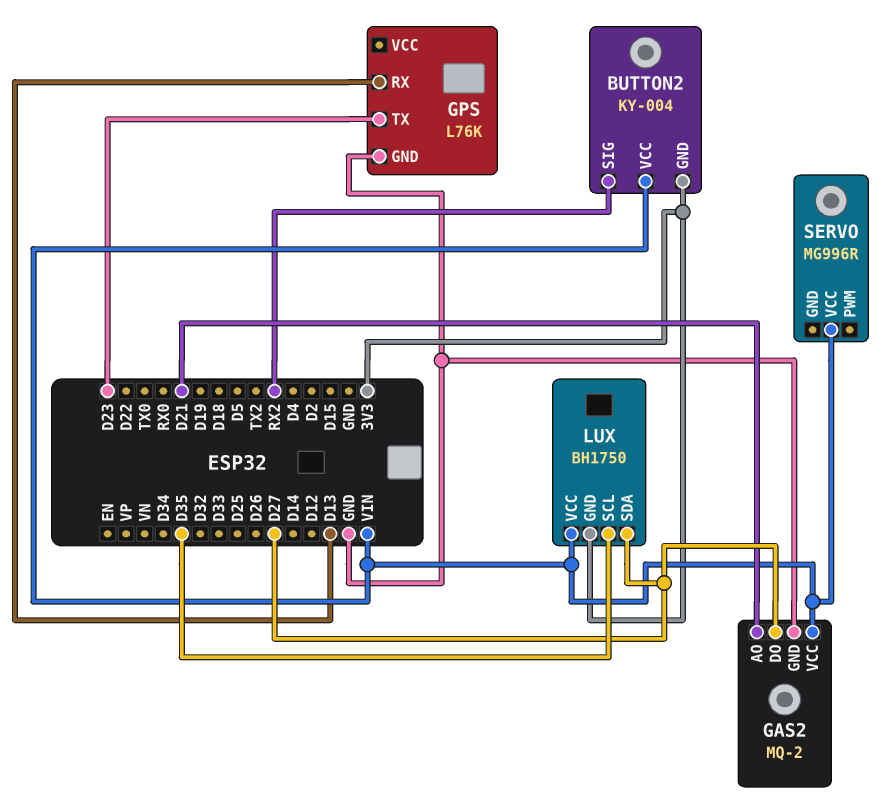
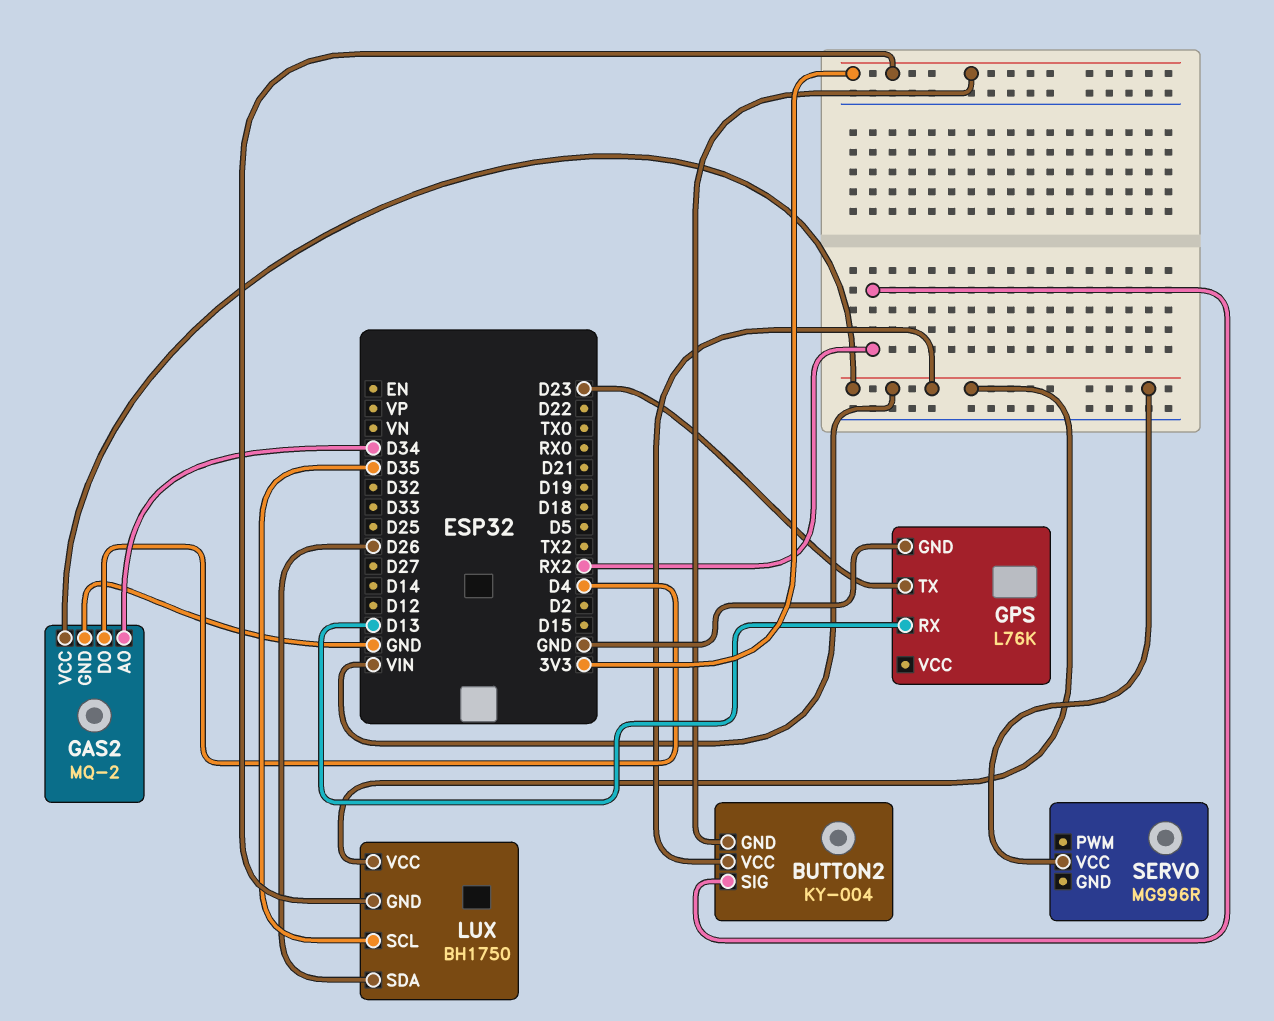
GAS2 pin AO: D21 -> D34
GAS2 pin DO: D27 -> D4
LUX pin SDA: D27 -> D26

